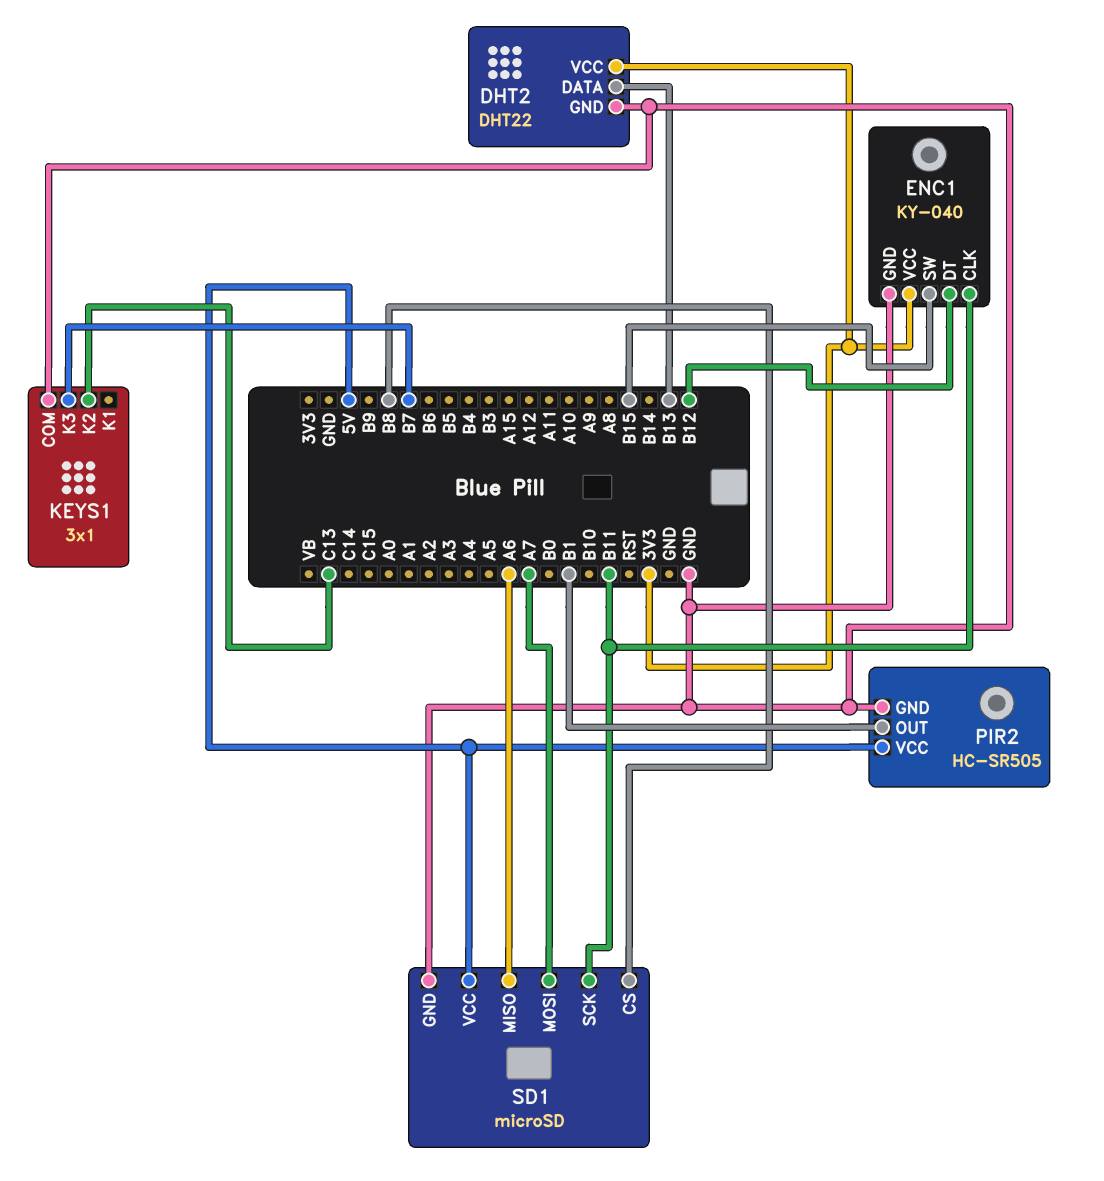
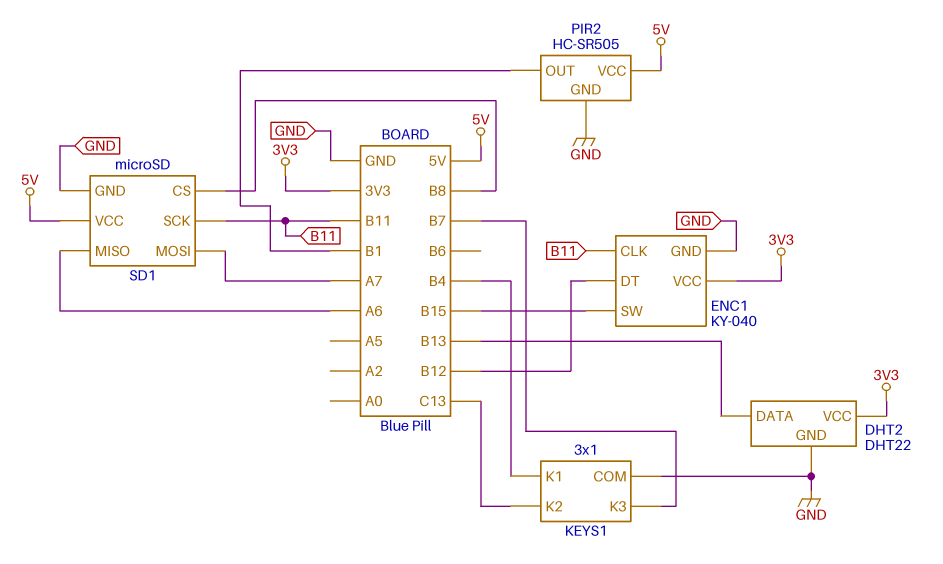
KEYS1 pin K1: none -> B4

